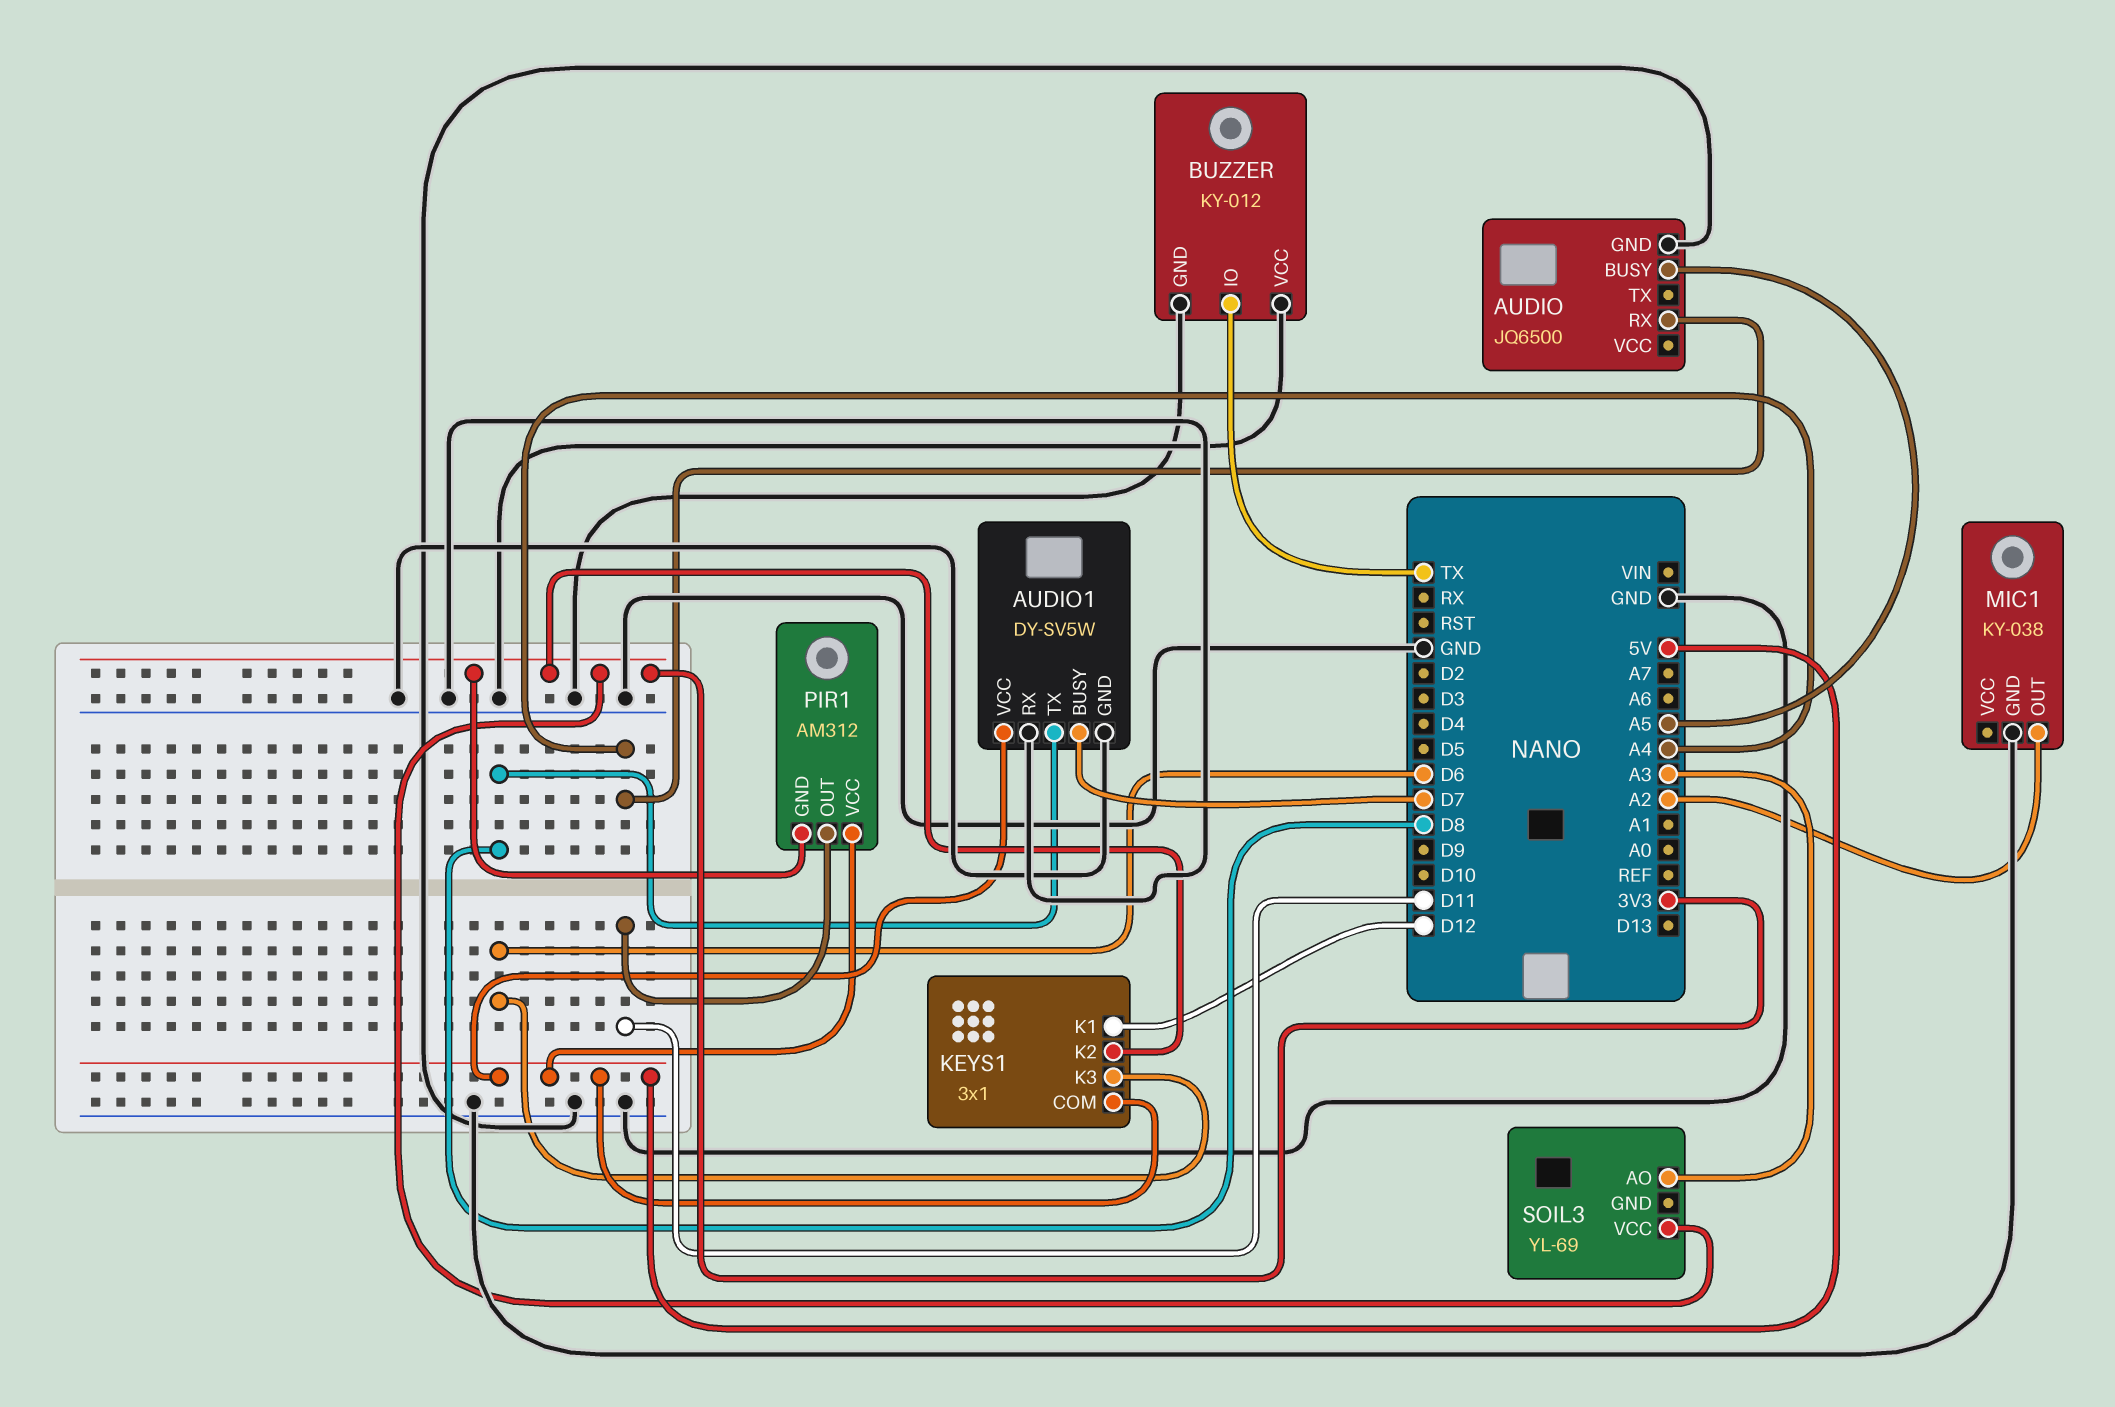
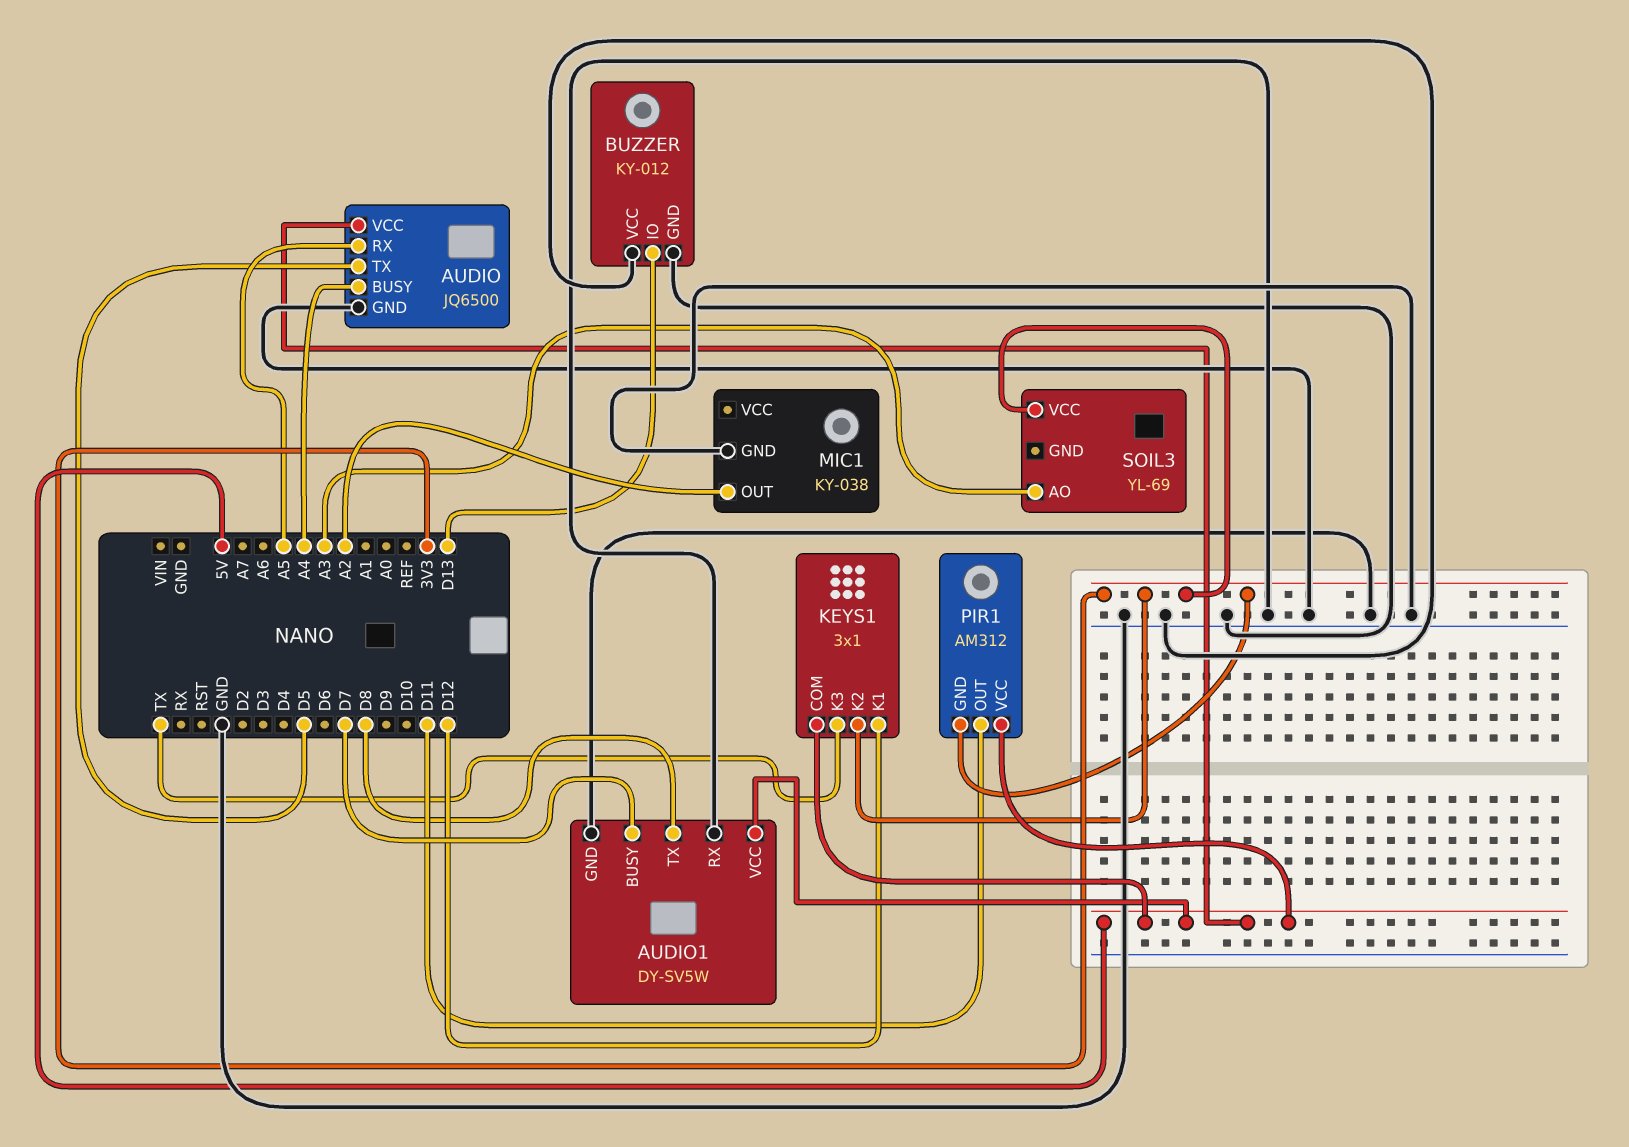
AUDIO pin BUSY: A5 -> A4
AUDIO pin RX: A4 -> A5
AUDIO pin TX: none -> D5
AUDIO pin VCC: none -> 5V
BUZZER pin IO: TX -> D13
KEYS1 pin K3: D6 -> TX

